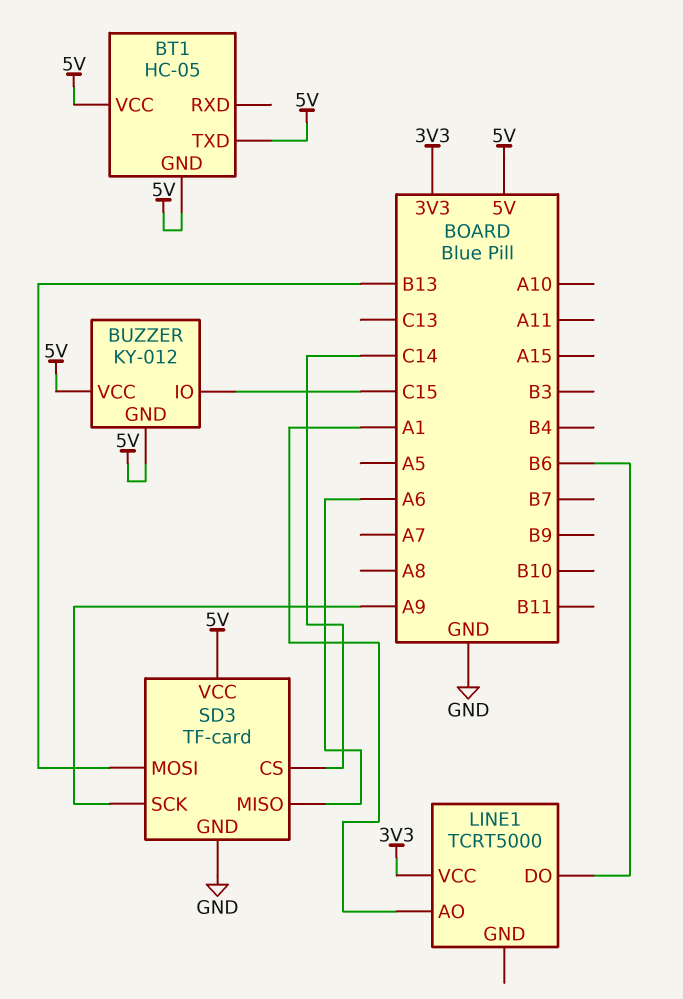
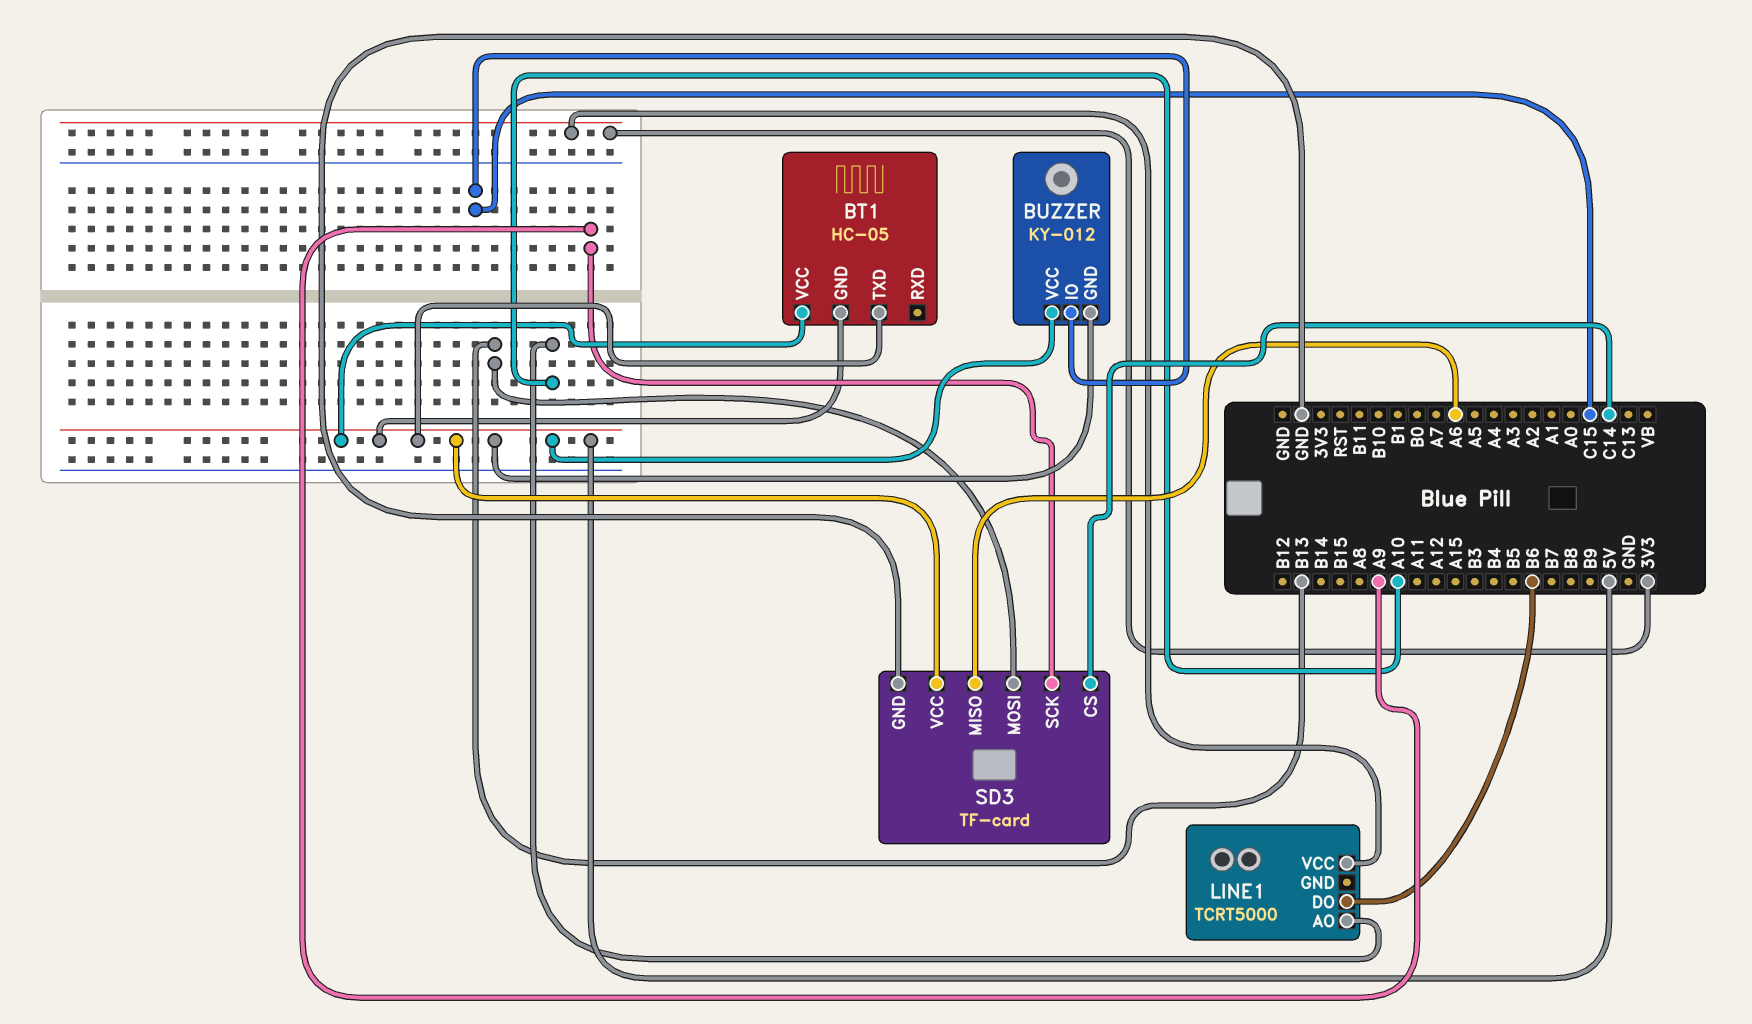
LINE1 pin AO: A1 -> A10

